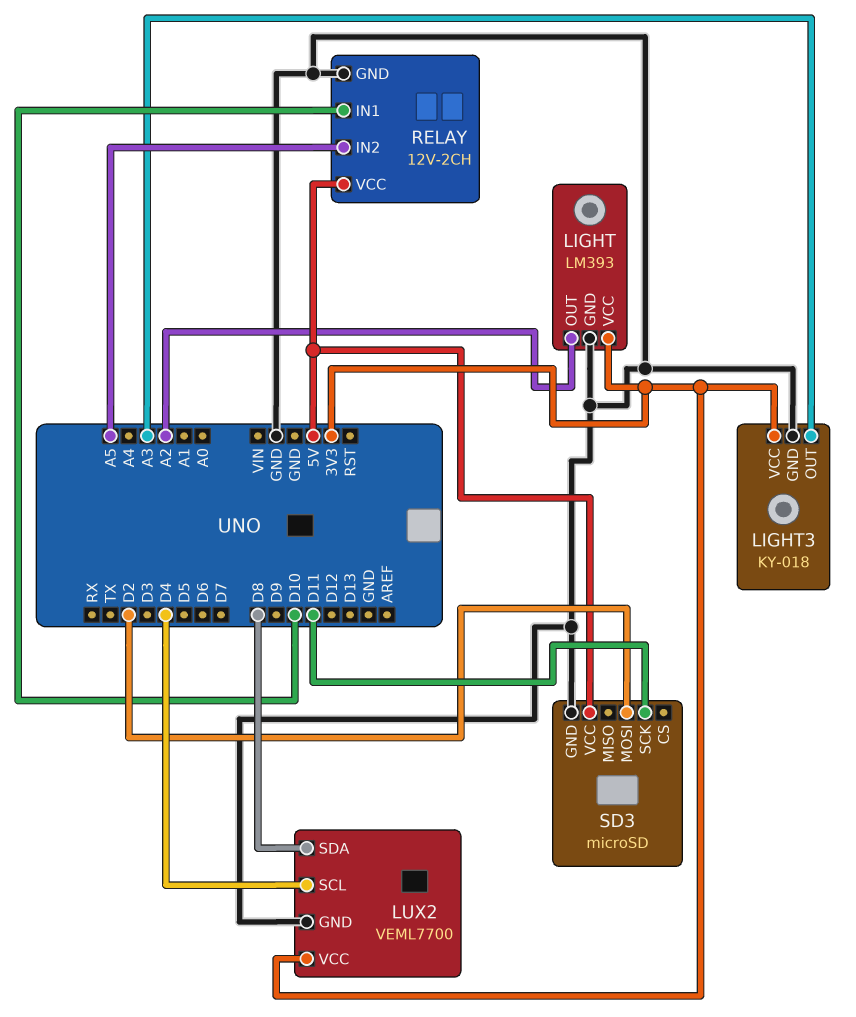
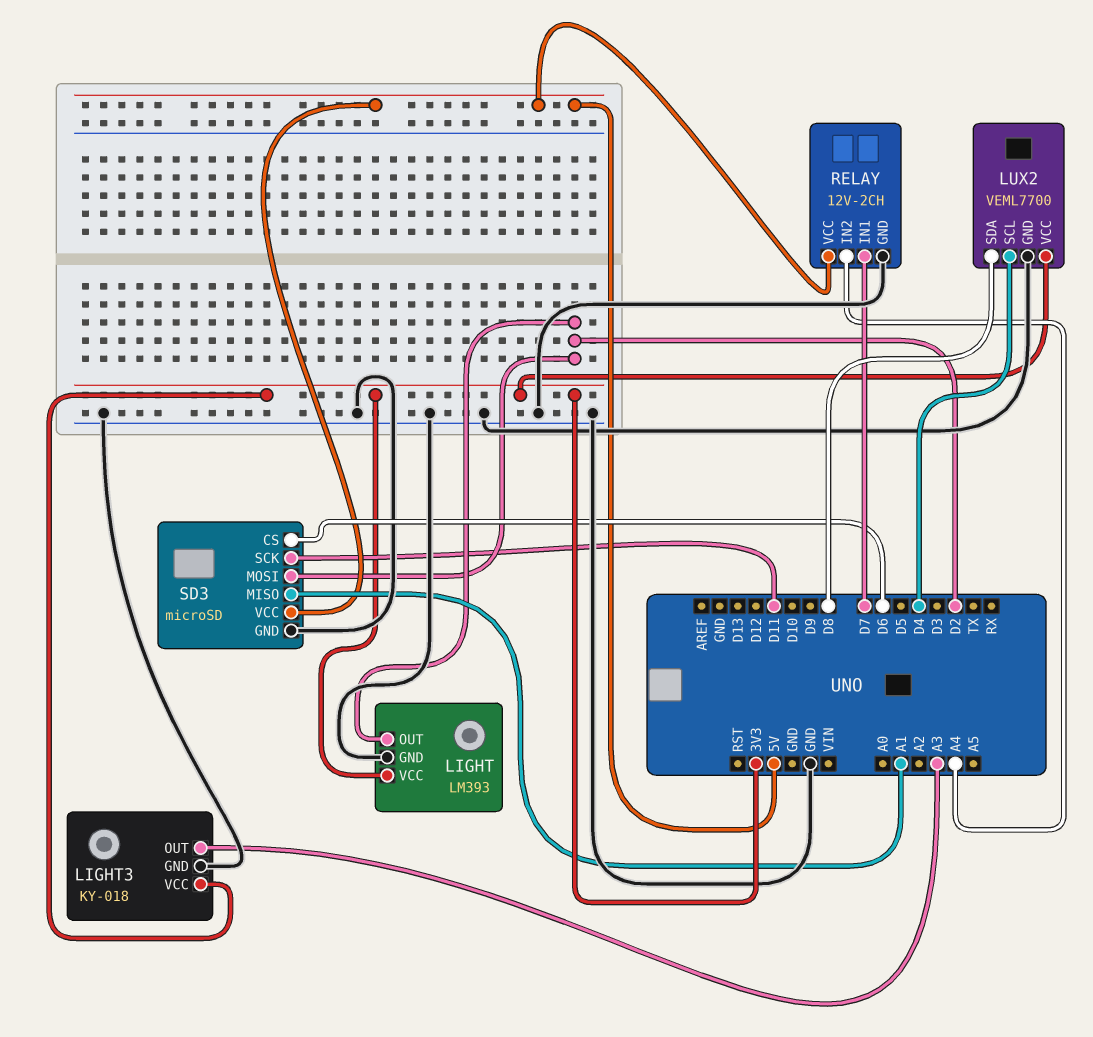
LIGHT pin OUT: A2 -> D2
RELAY pin IN1: D10 -> D7
RELAY pin IN2: A5 -> A4
SD3 pin CS: none -> D6
SD3 pin MISO: none -> A1

